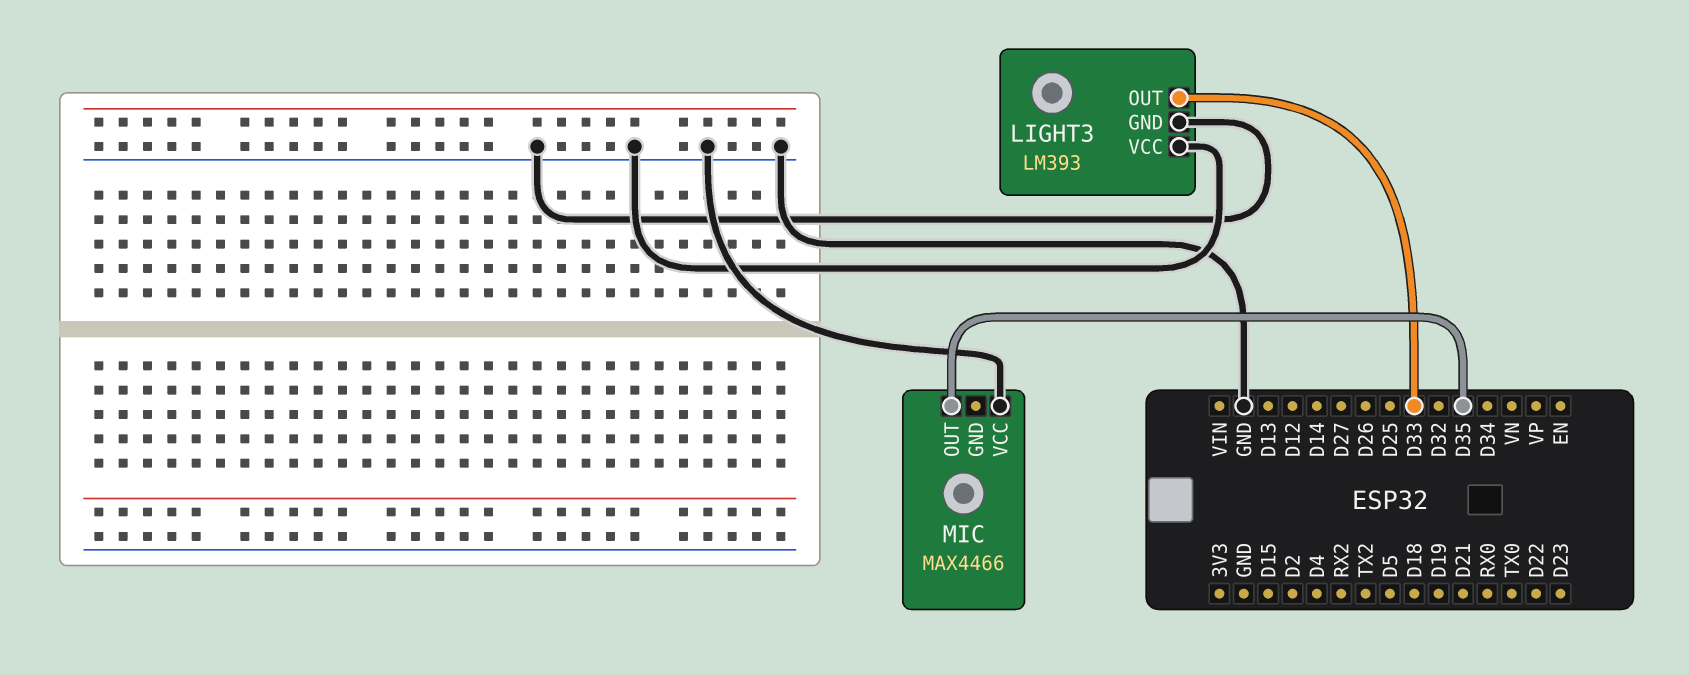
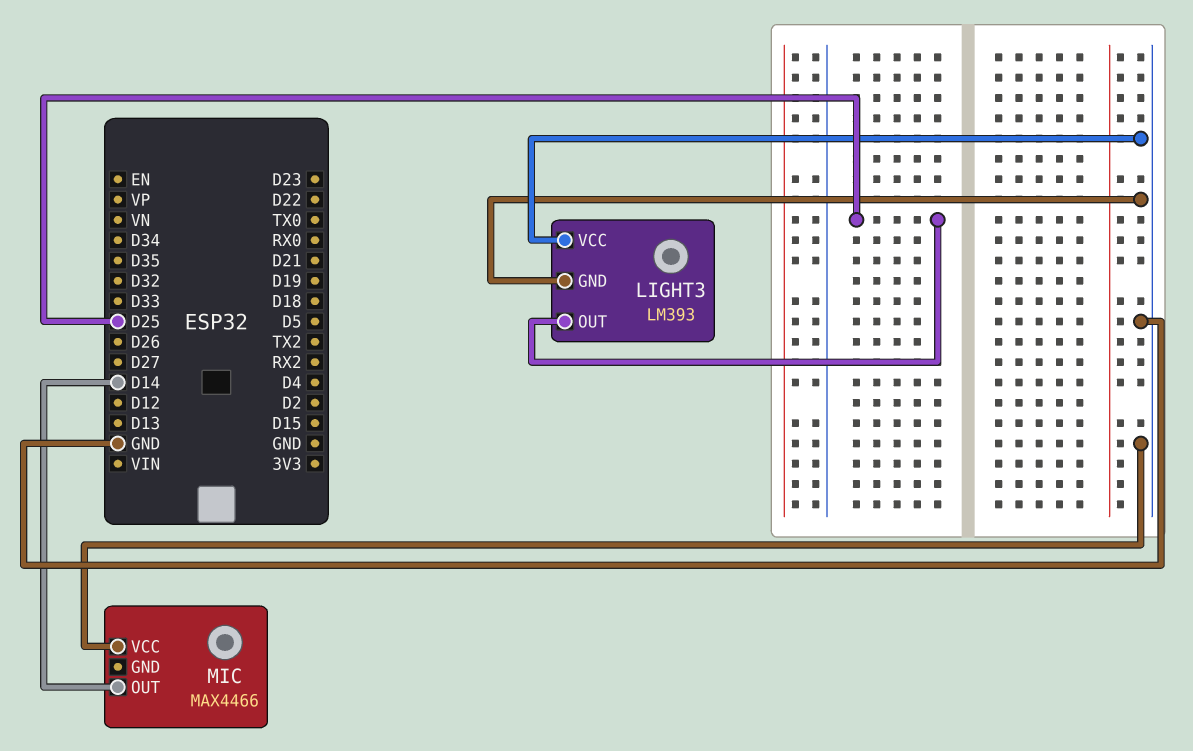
LIGHT3 pin OUT: D33 -> D25
MIC pin OUT: D35 -> D14

